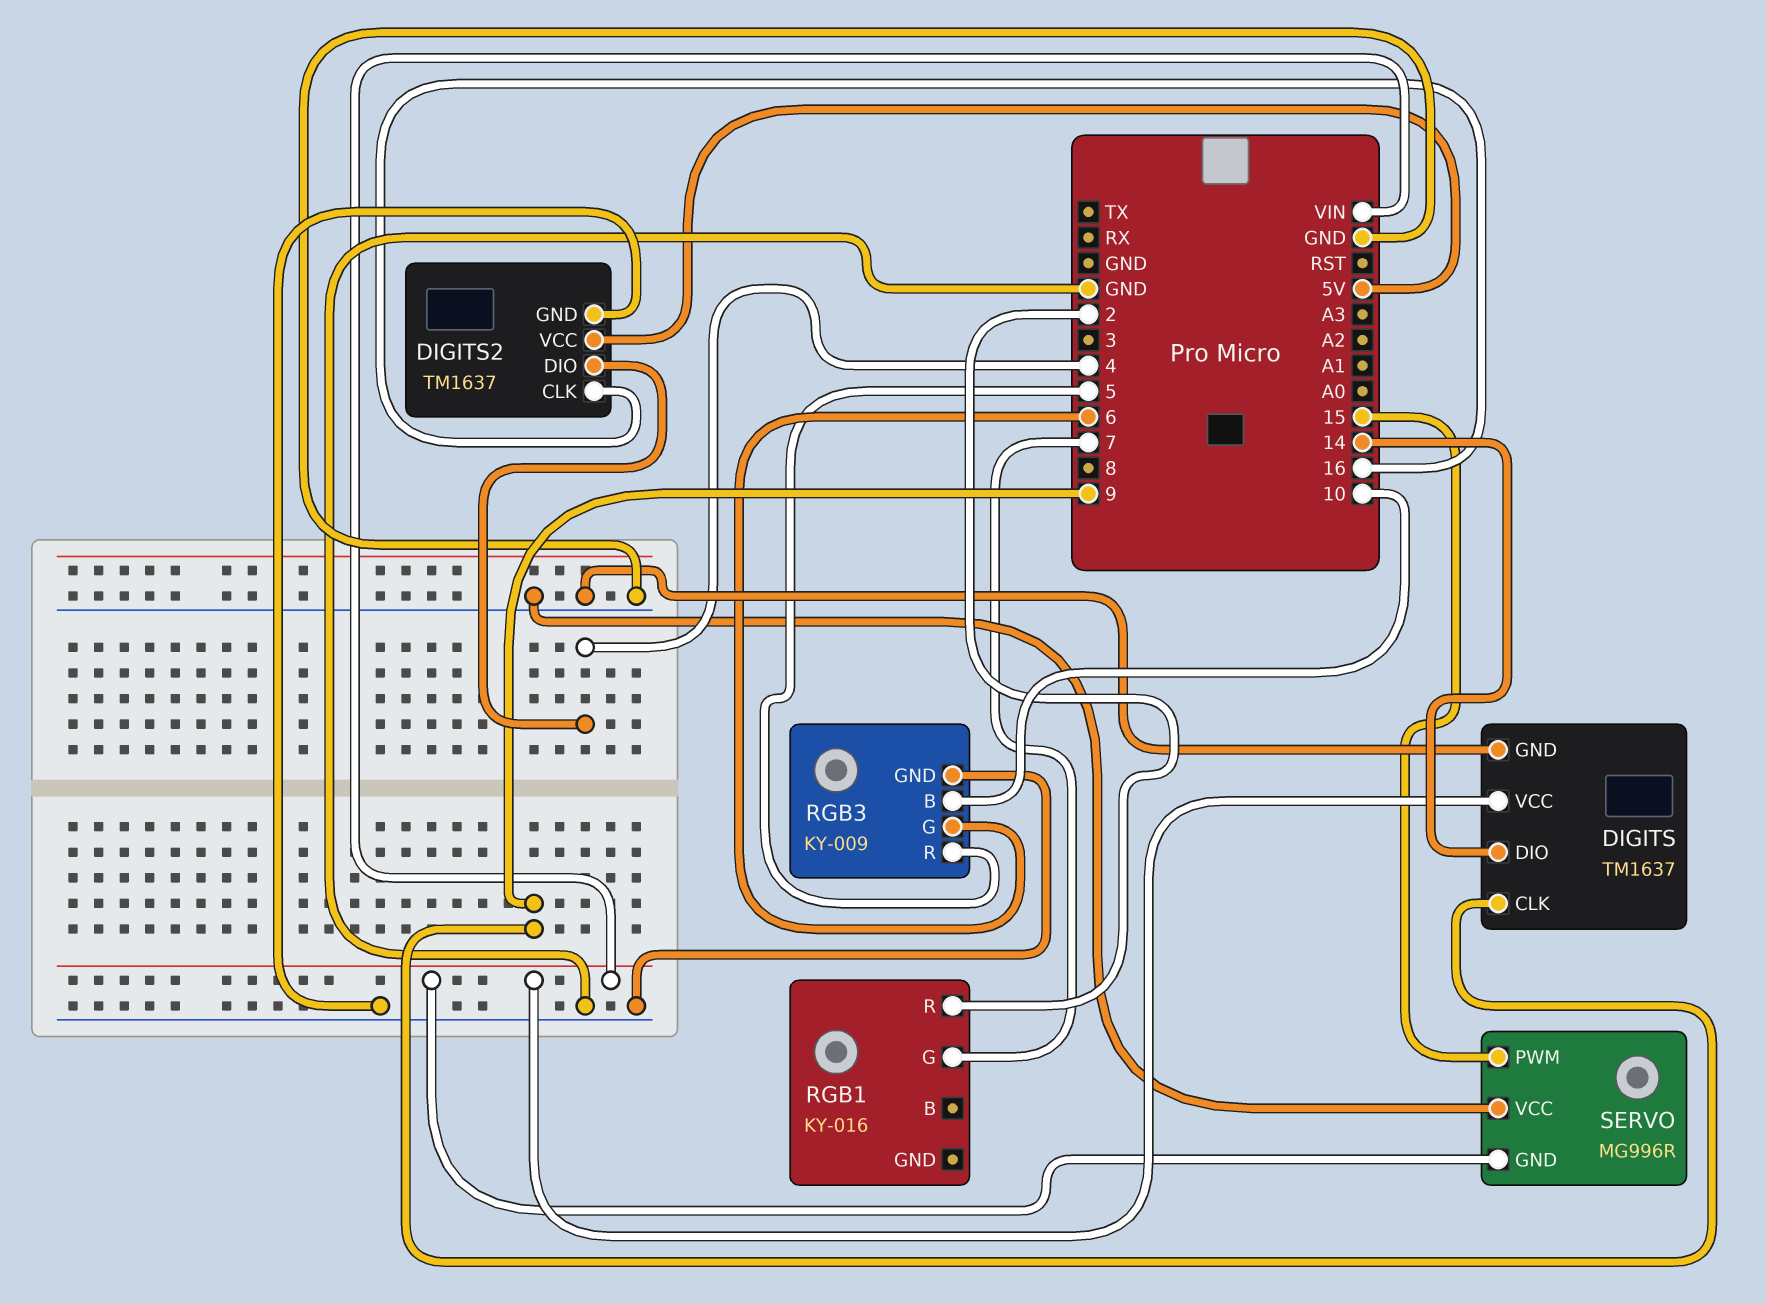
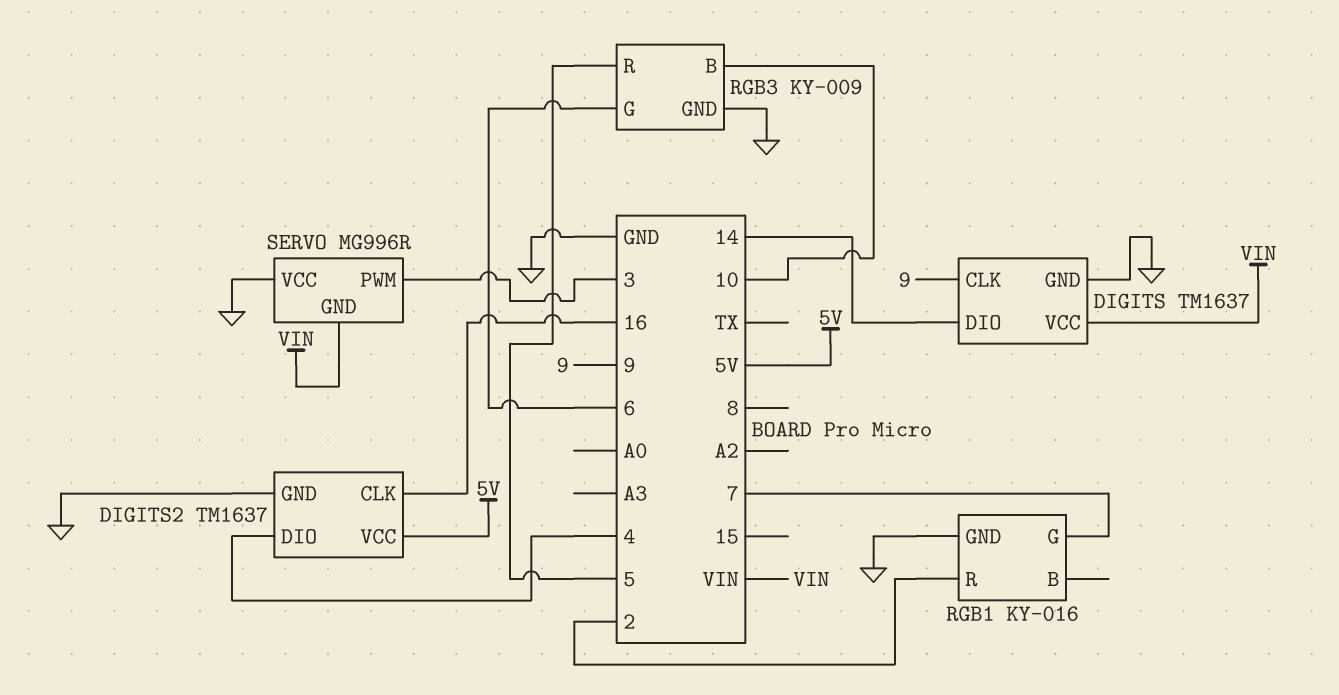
RGB1 pin GND: none -> GND
SERVO pin PWM: 15 -> 3

